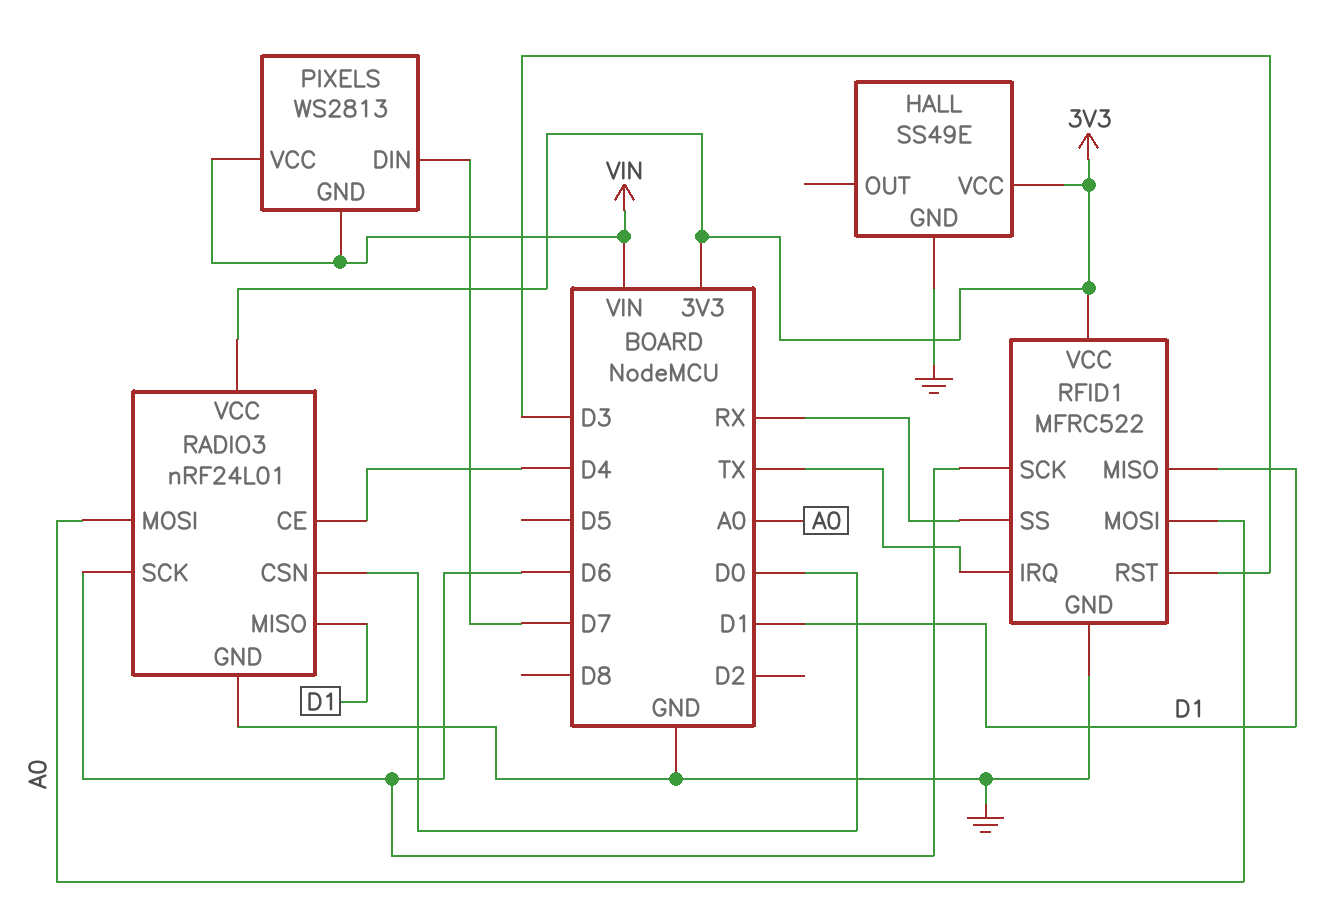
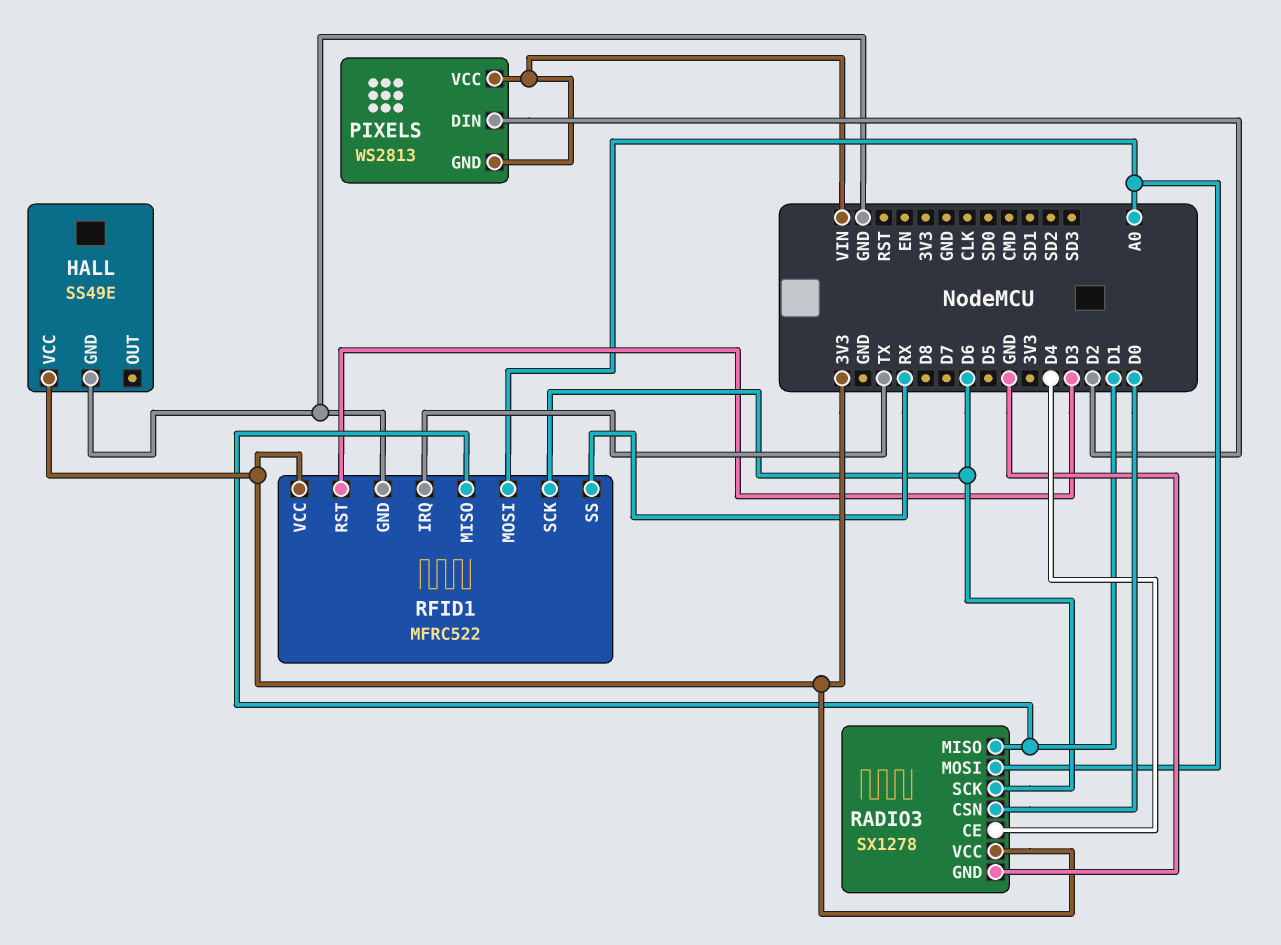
PIXELS pin DIN: D7 -> D2
RADIO3: nRF24L01 -> SX1278

